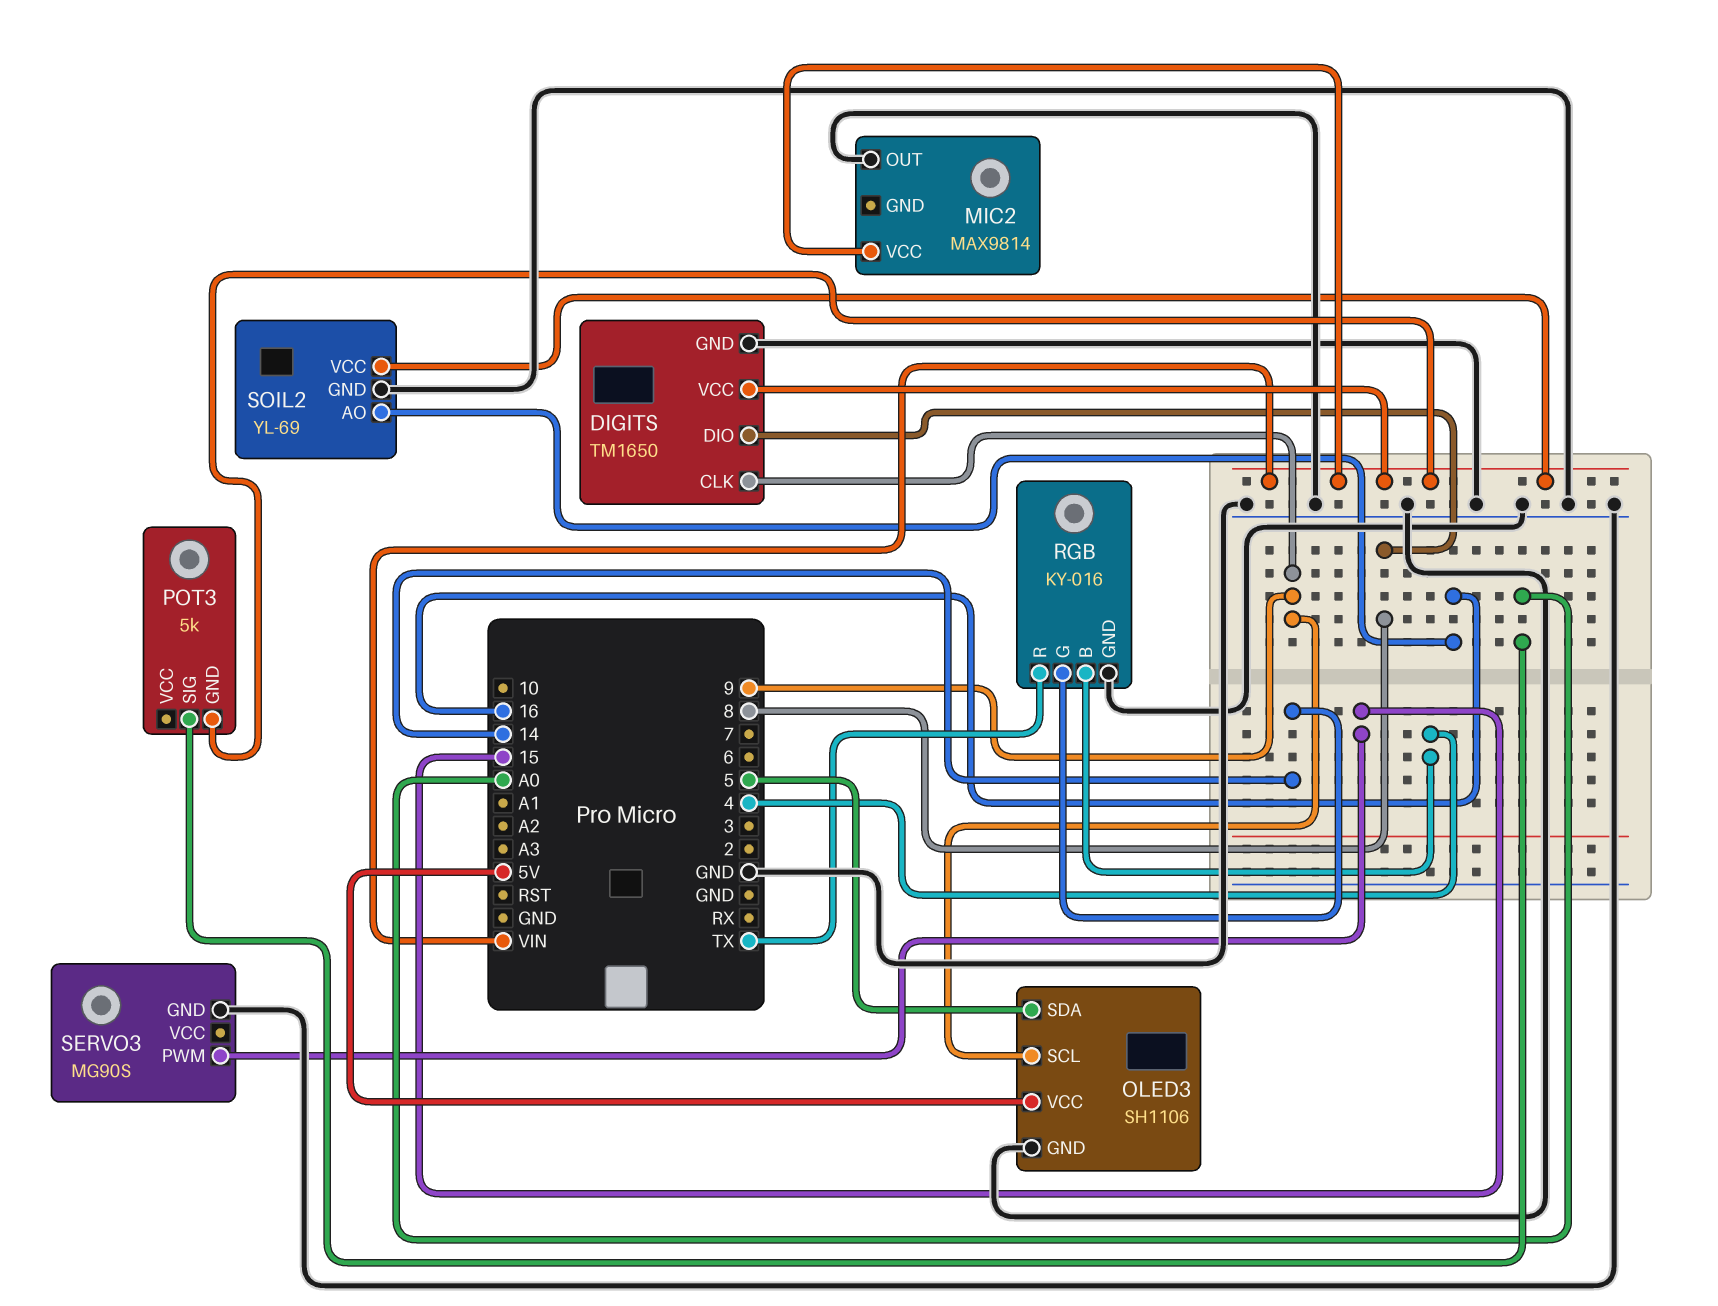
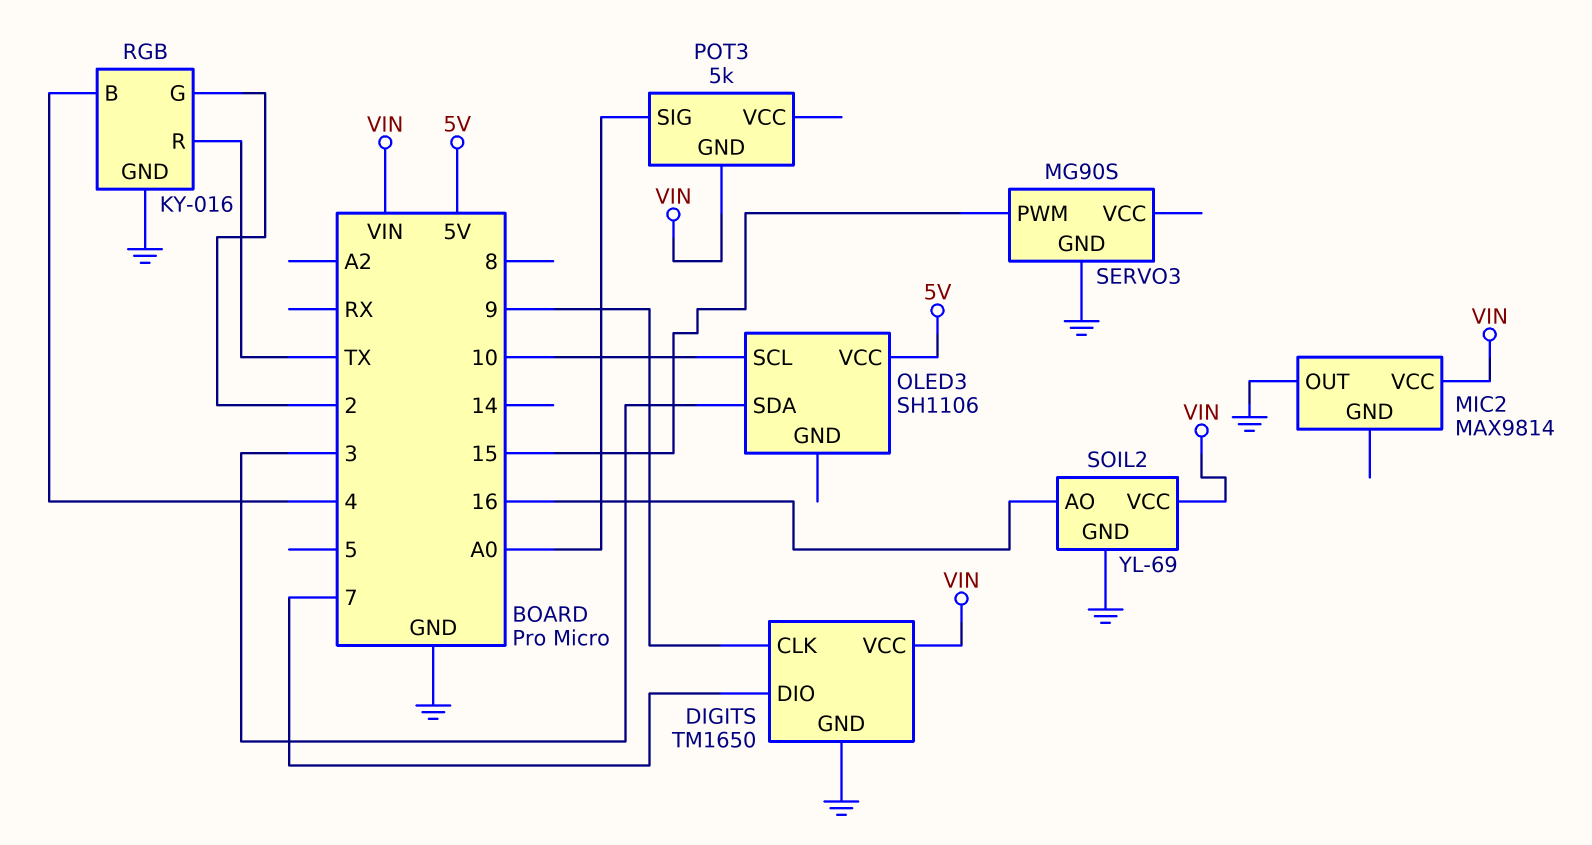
DIGITS pin DIO: 8 -> 7
OLED3 pin GND: GND -> none
OLED3 pin SCL: 9 -> 10
OLED3 pin SDA: 5 -> 3
RGB pin G: 14 -> 2

